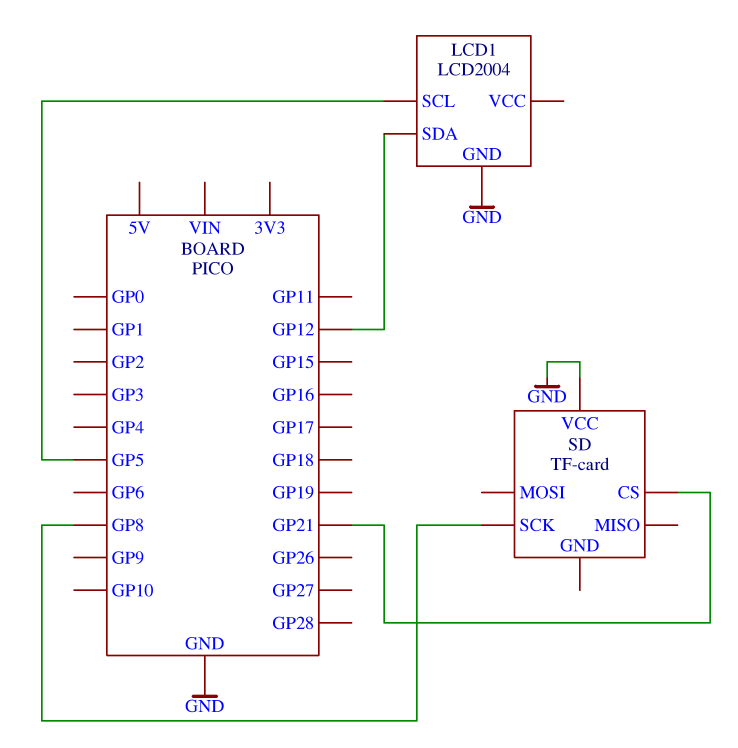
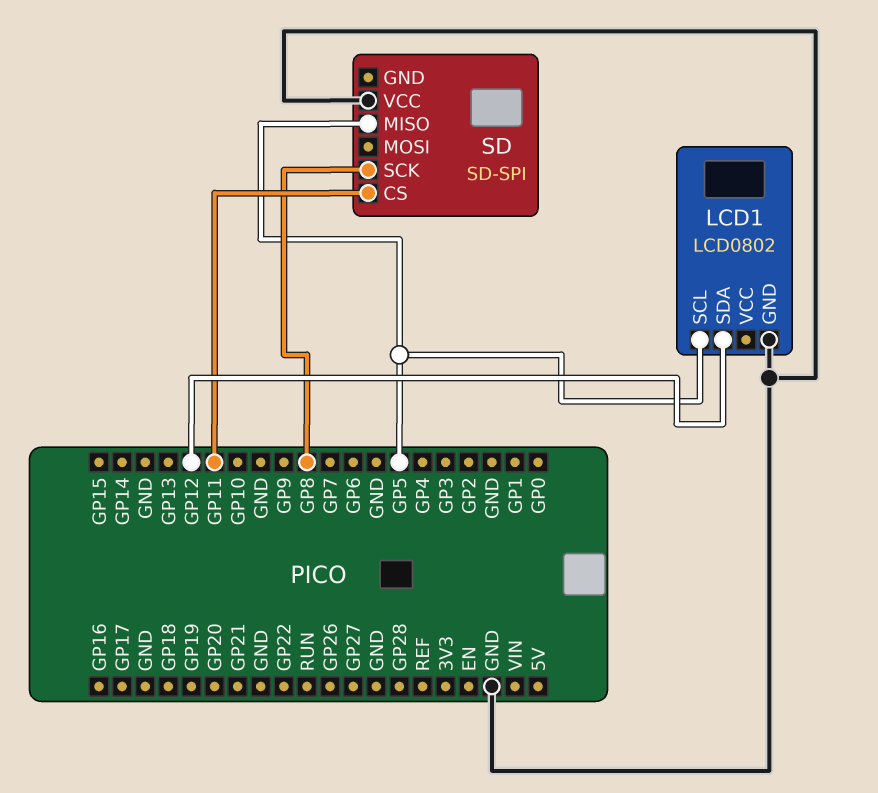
LCD1: LCD2004 -> LCD0802
SD: TF-card -> SD-SPI
SD pin CS: GP21 -> GP11
SD pin MISO: none -> GP5

